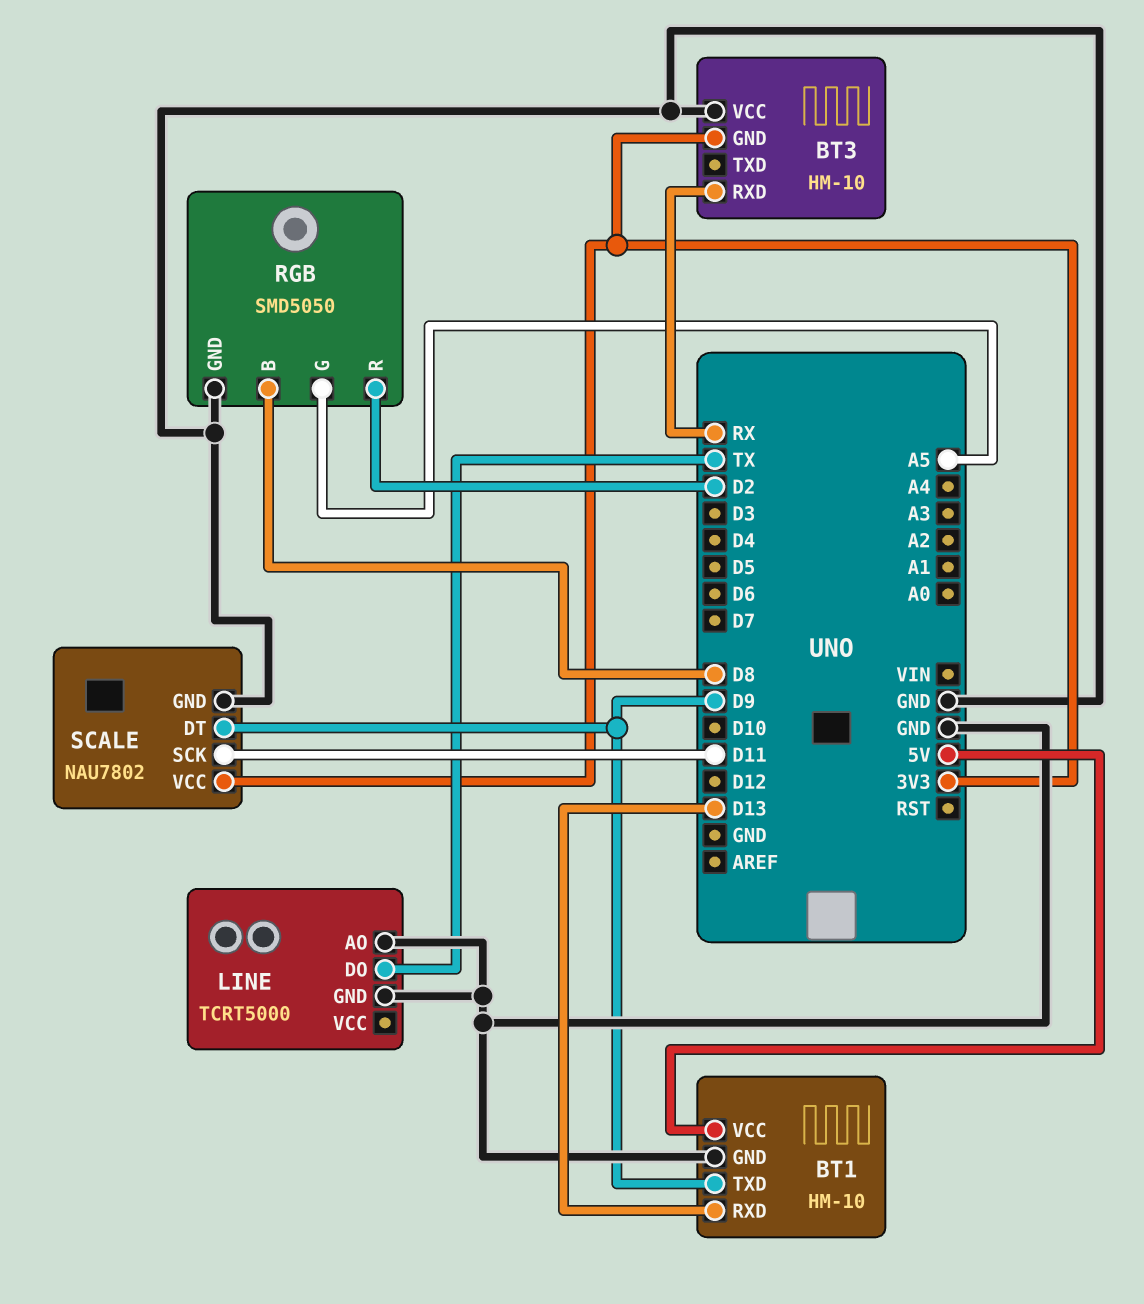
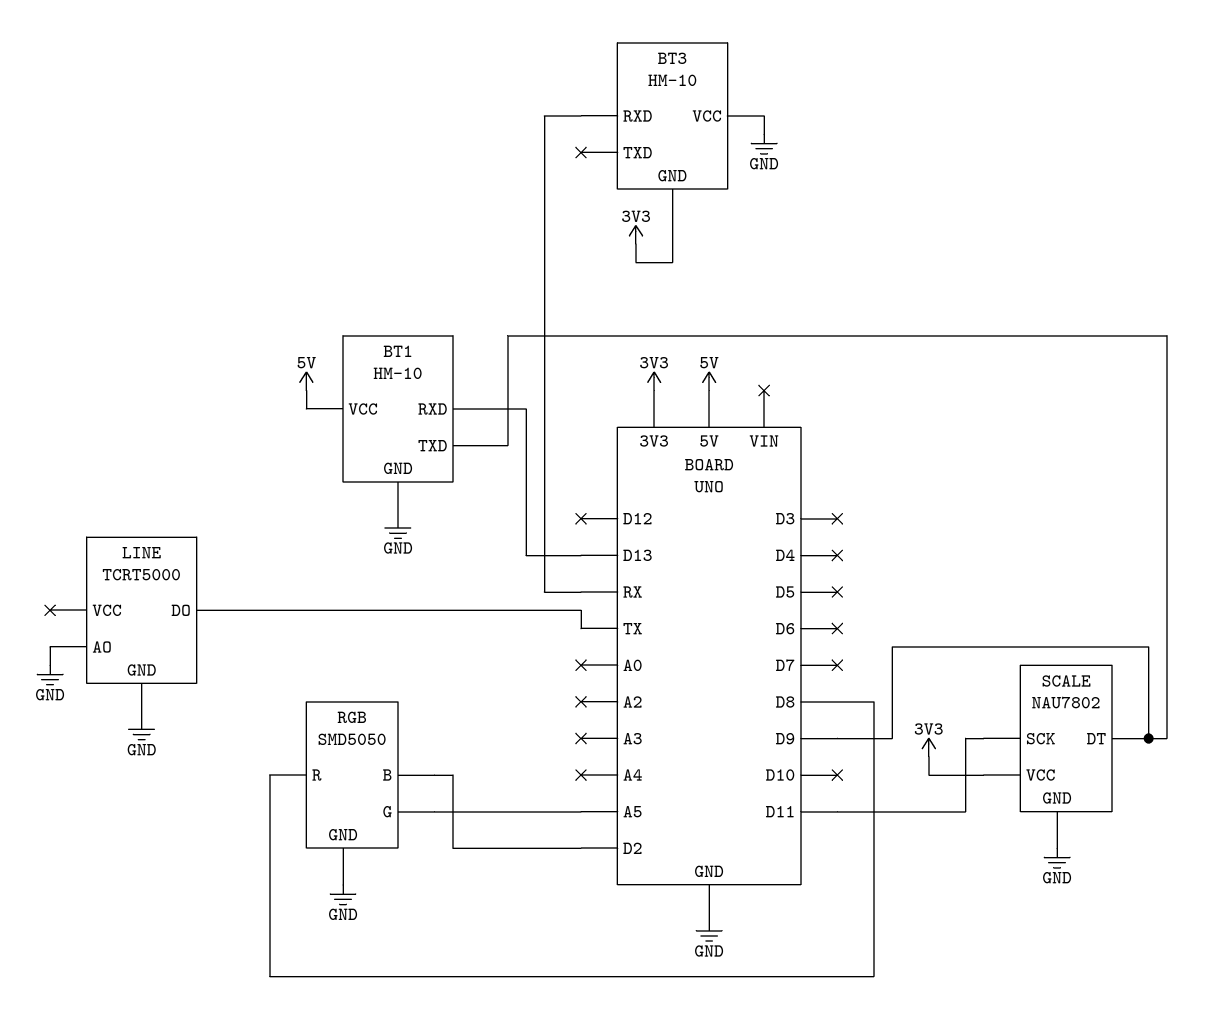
RGB pin B: D8 -> D2
RGB pin R: D2 -> D8

